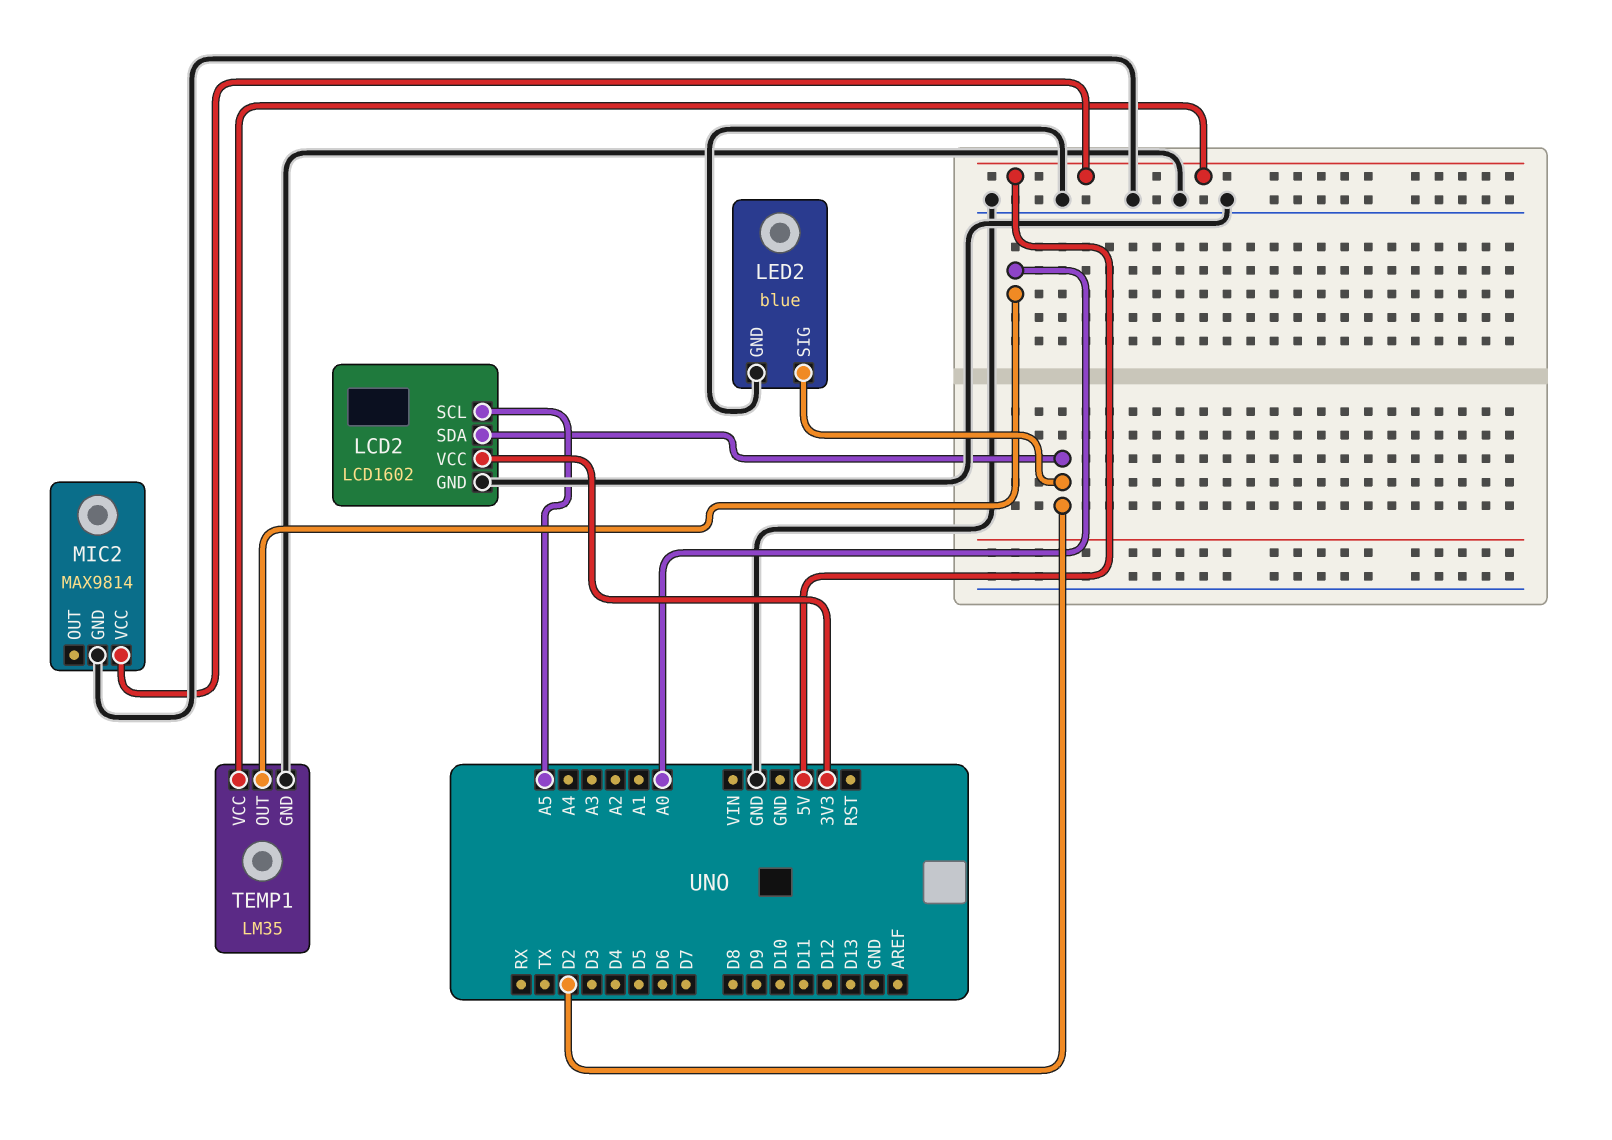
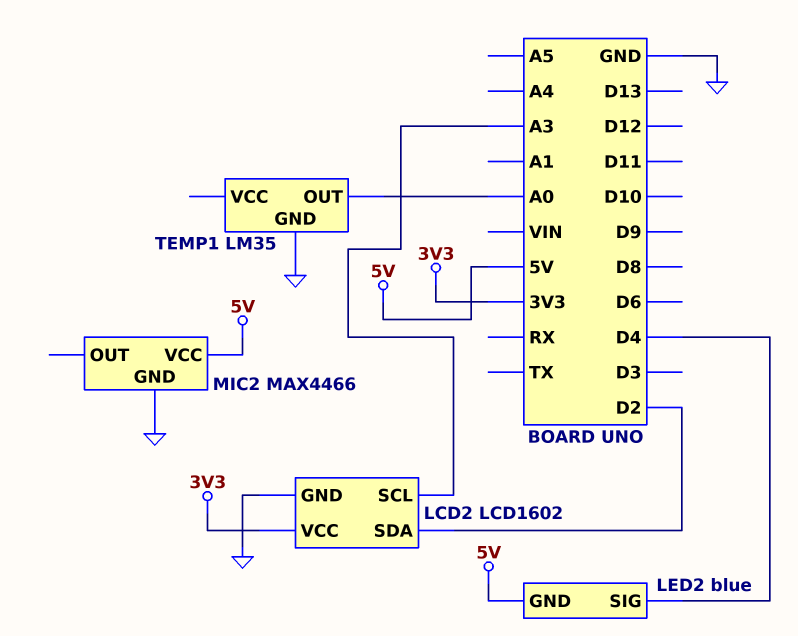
LCD2 pin SCL: A5 -> A3
LED2 pin GND: GND -> 5V
LED2 pin SIG: D2 -> D4
MIC2: MAX9814 -> MAX4466
TEMP1 pin VCC: 5V -> none

